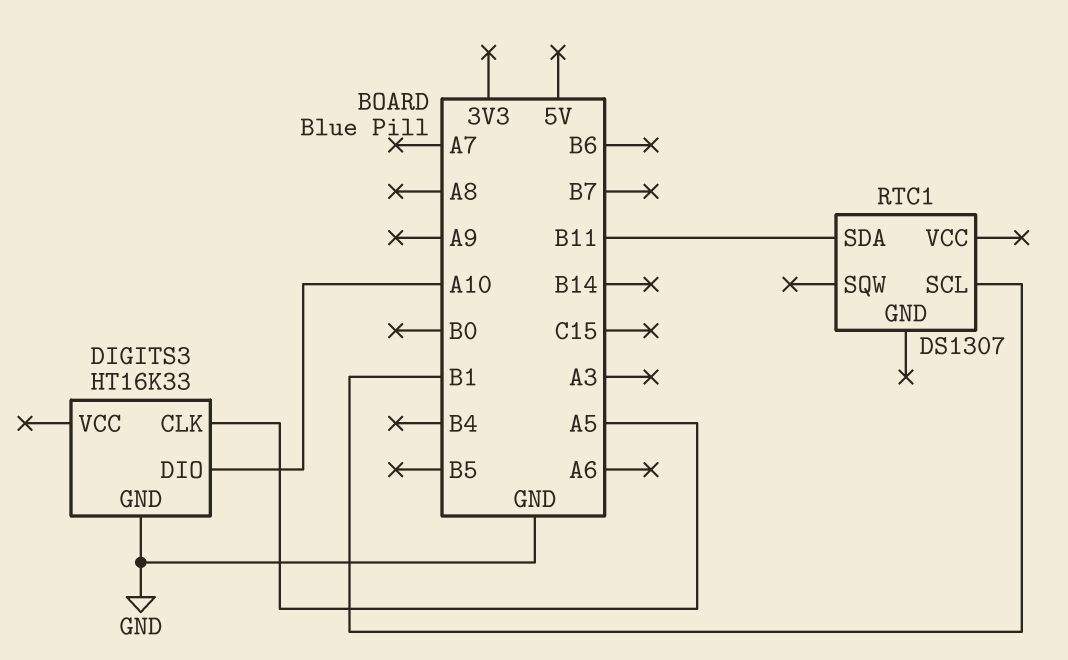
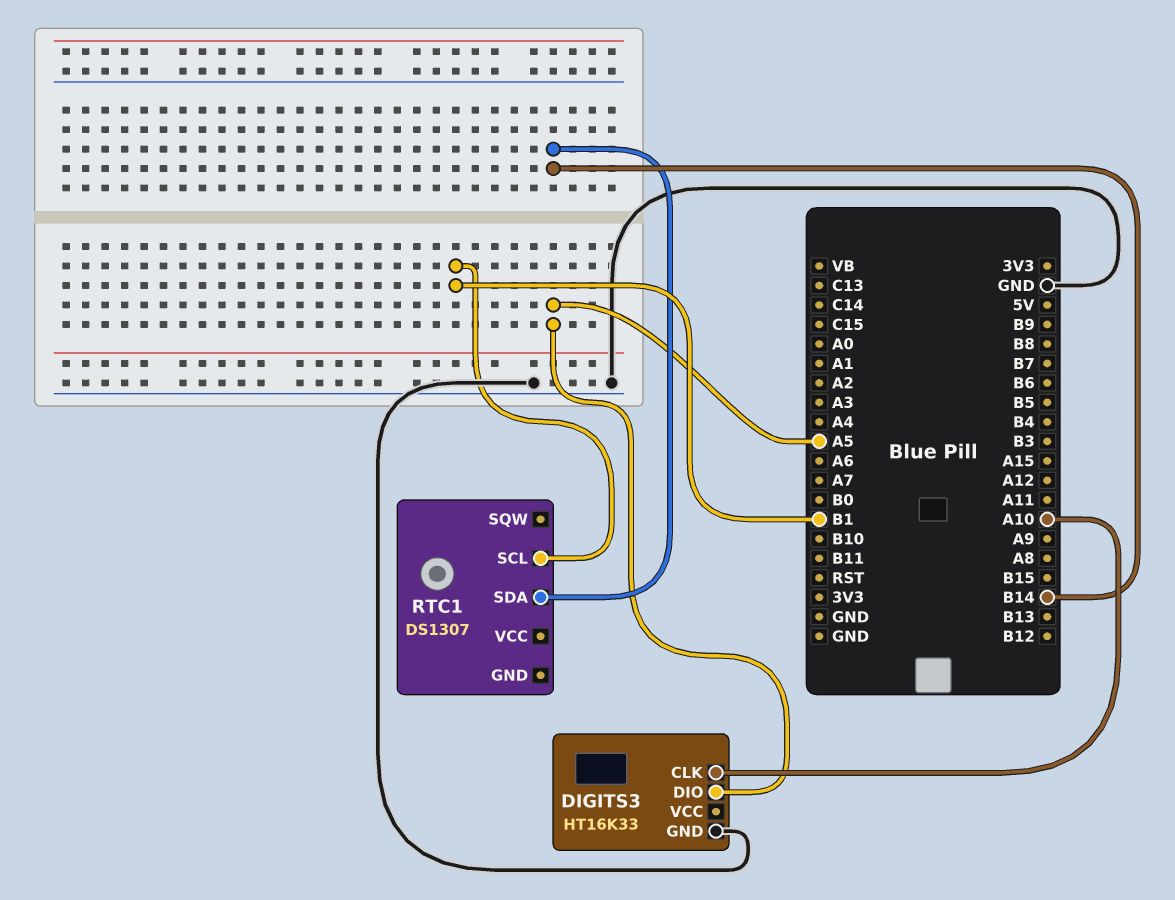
DIGITS3 pin CLK: A5 -> A10
DIGITS3 pin DIO: A10 -> A5
RTC1 pin SDA: B11 -> B14

